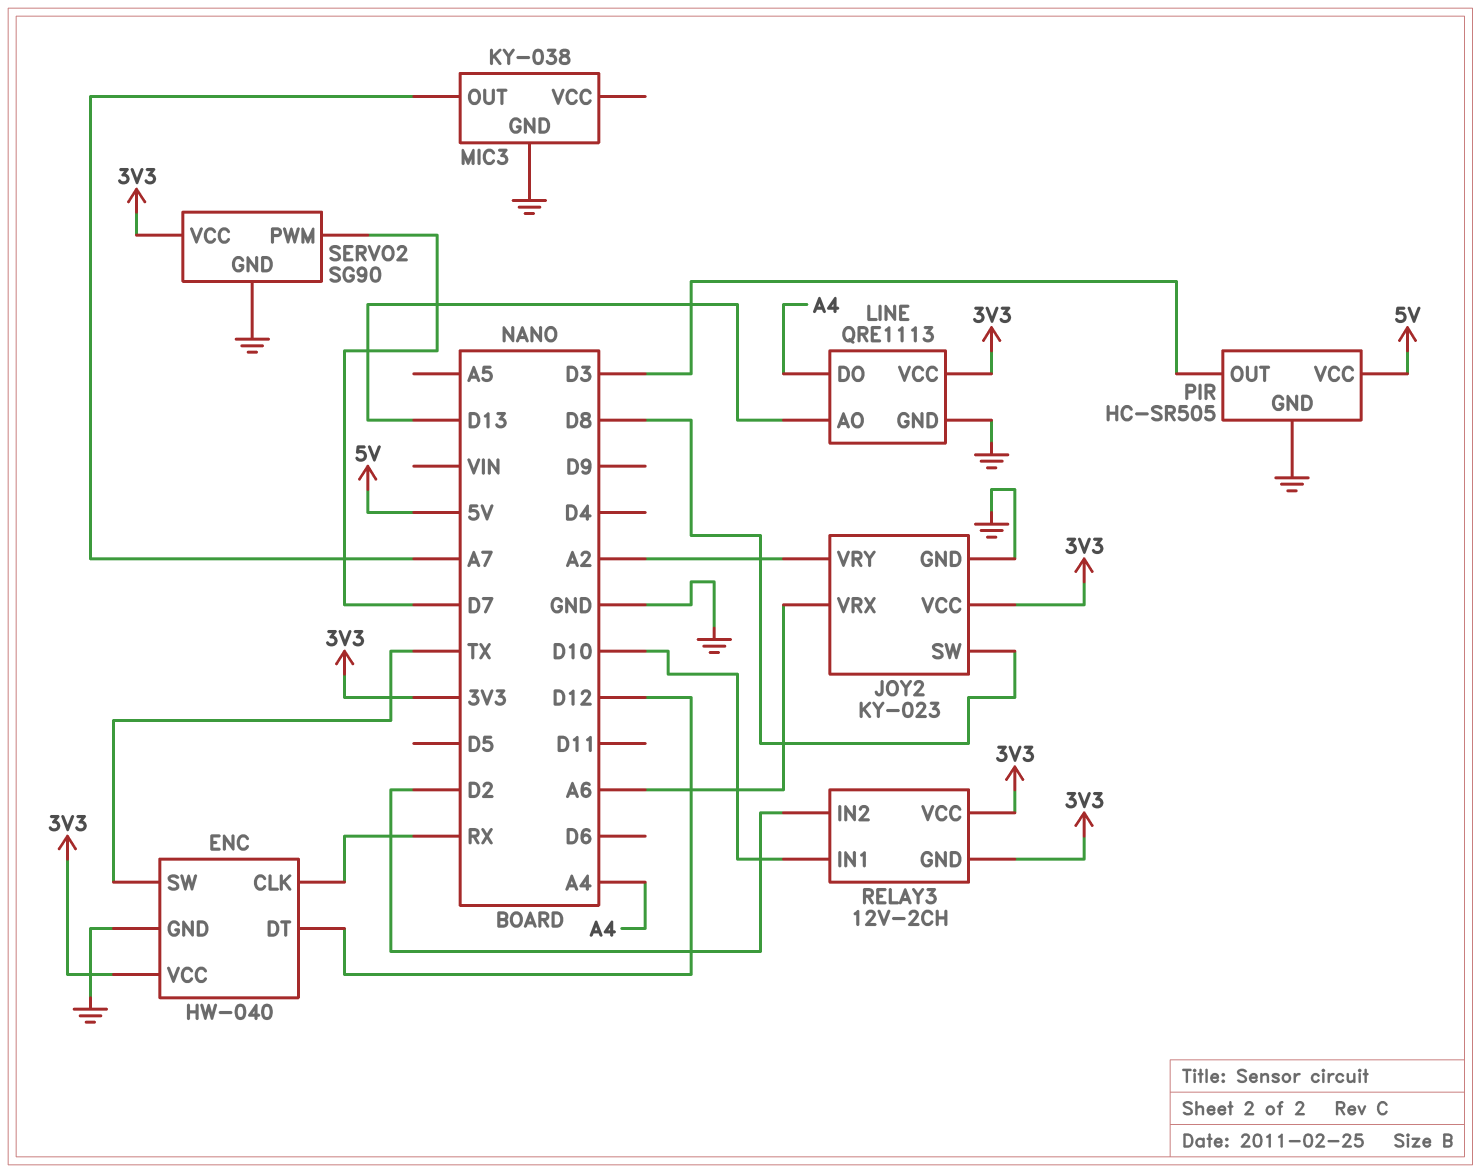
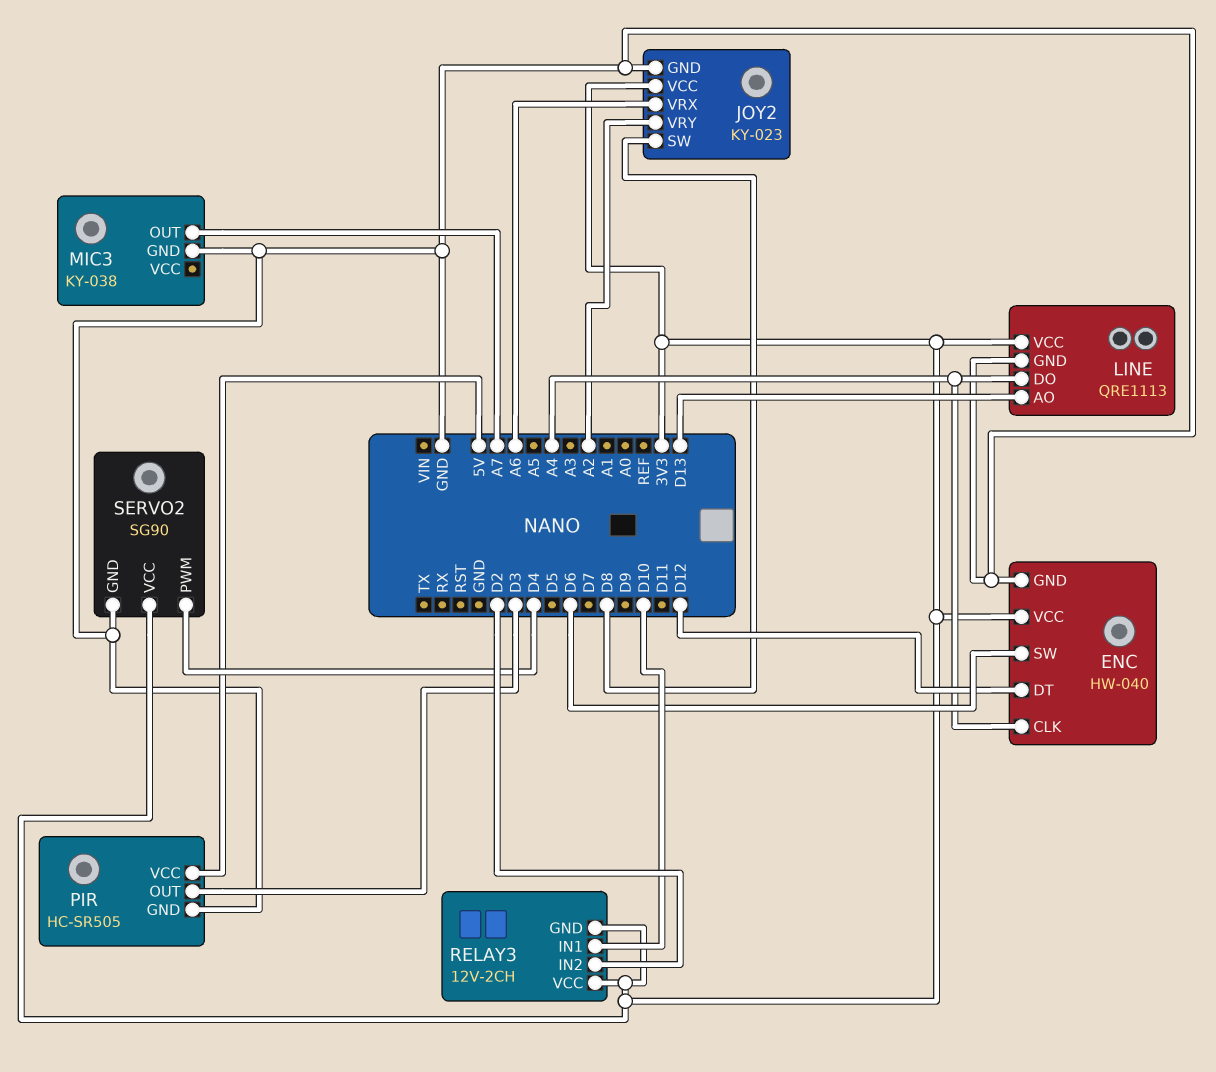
ENC pin CLK: RX -> A4
ENC pin SW: TX -> D6
SERVO2 pin PWM: D7 -> D4

